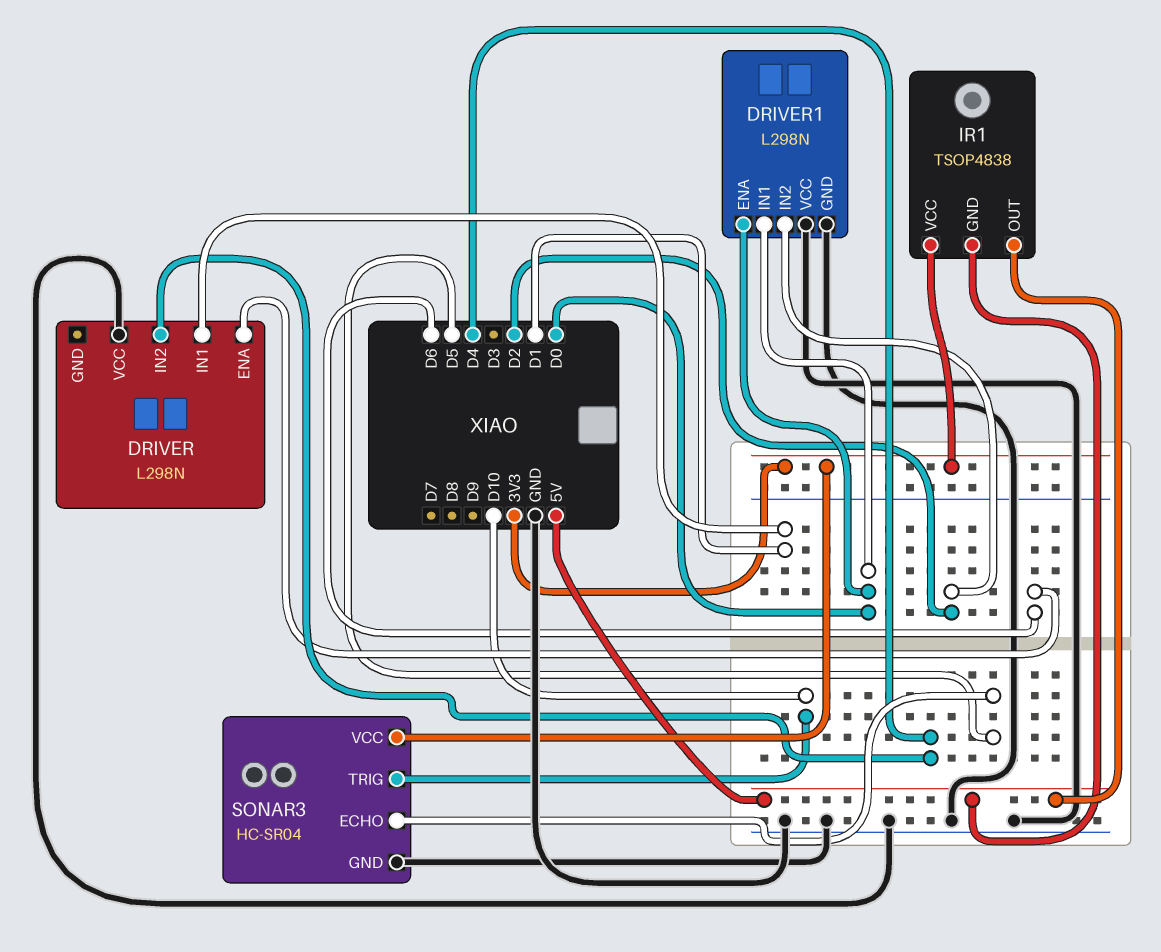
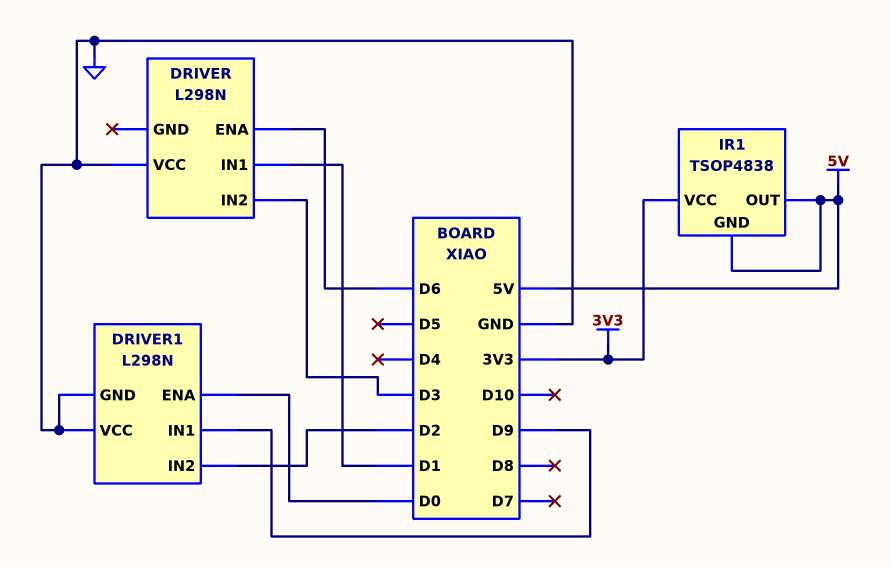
DRIVER pin IN2: D4 -> D3
DRIVER1 pin IN1: D0 -> D9
SONAR3: HC-SR04 -> none
SONAR3 pin ECHO: D5 -> none
SONAR3 pin GND: GND -> none
SONAR3 pin TRIG: D10 -> none
SONAR3 pin VCC: 3V3 -> none

